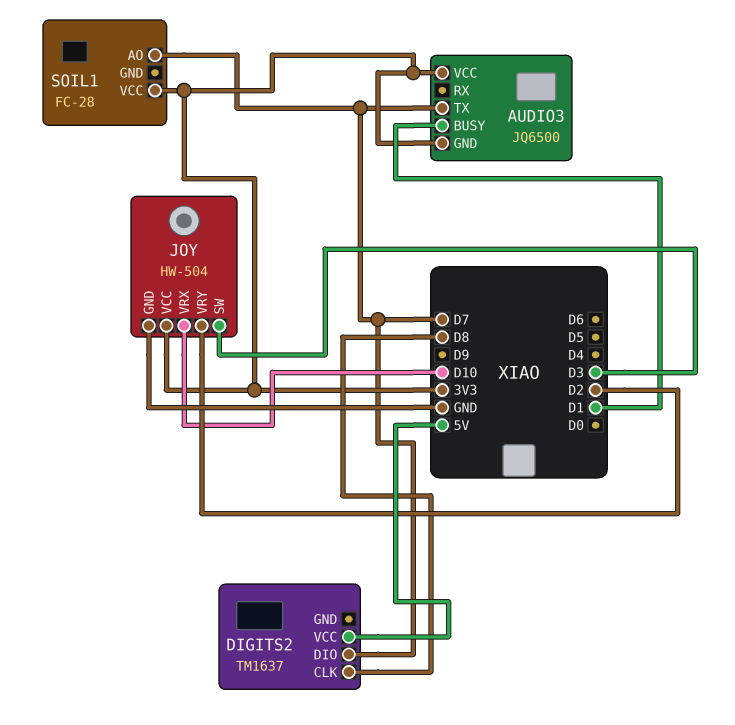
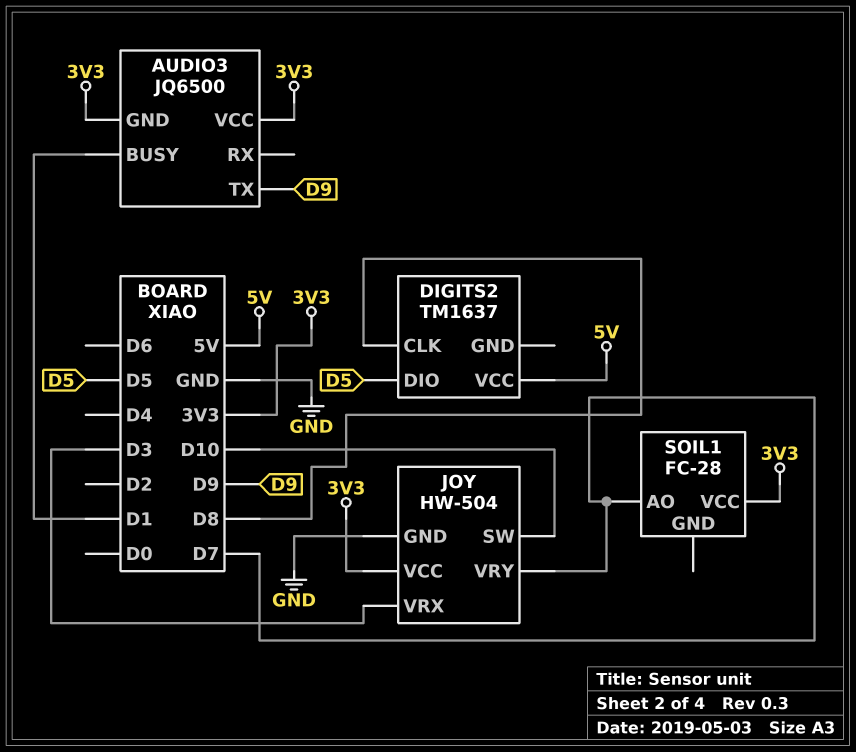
AUDIO3 pin TX: D7 -> D9
DIGITS2 pin DIO: D7 -> D5
JOY pin SW: D3 -> D10
JOY pin VRX: D10 -> D3
JOY pin VRY: D2 -> D7

